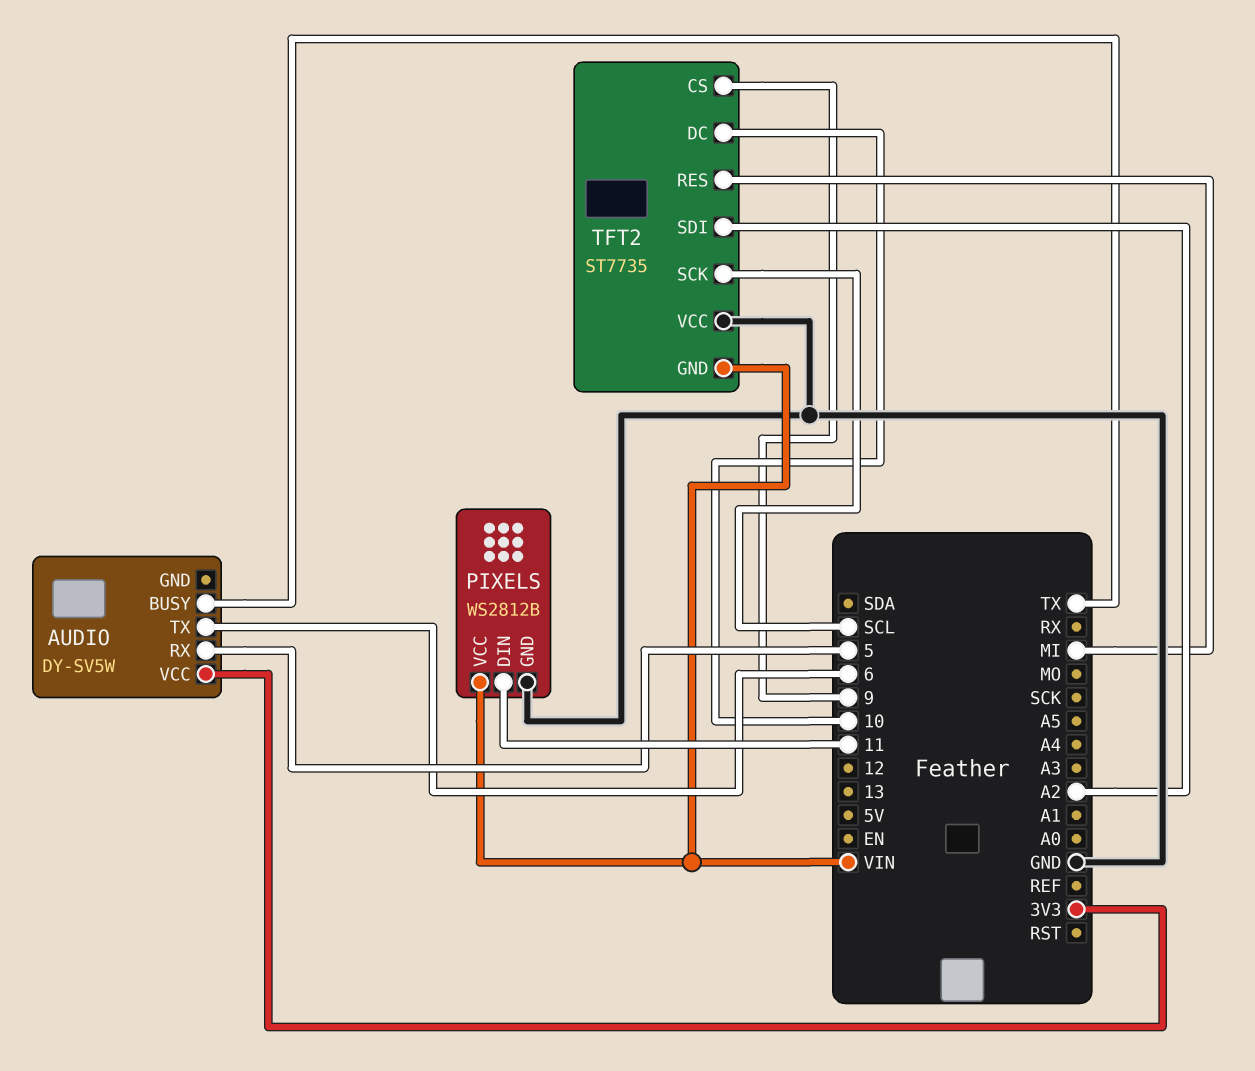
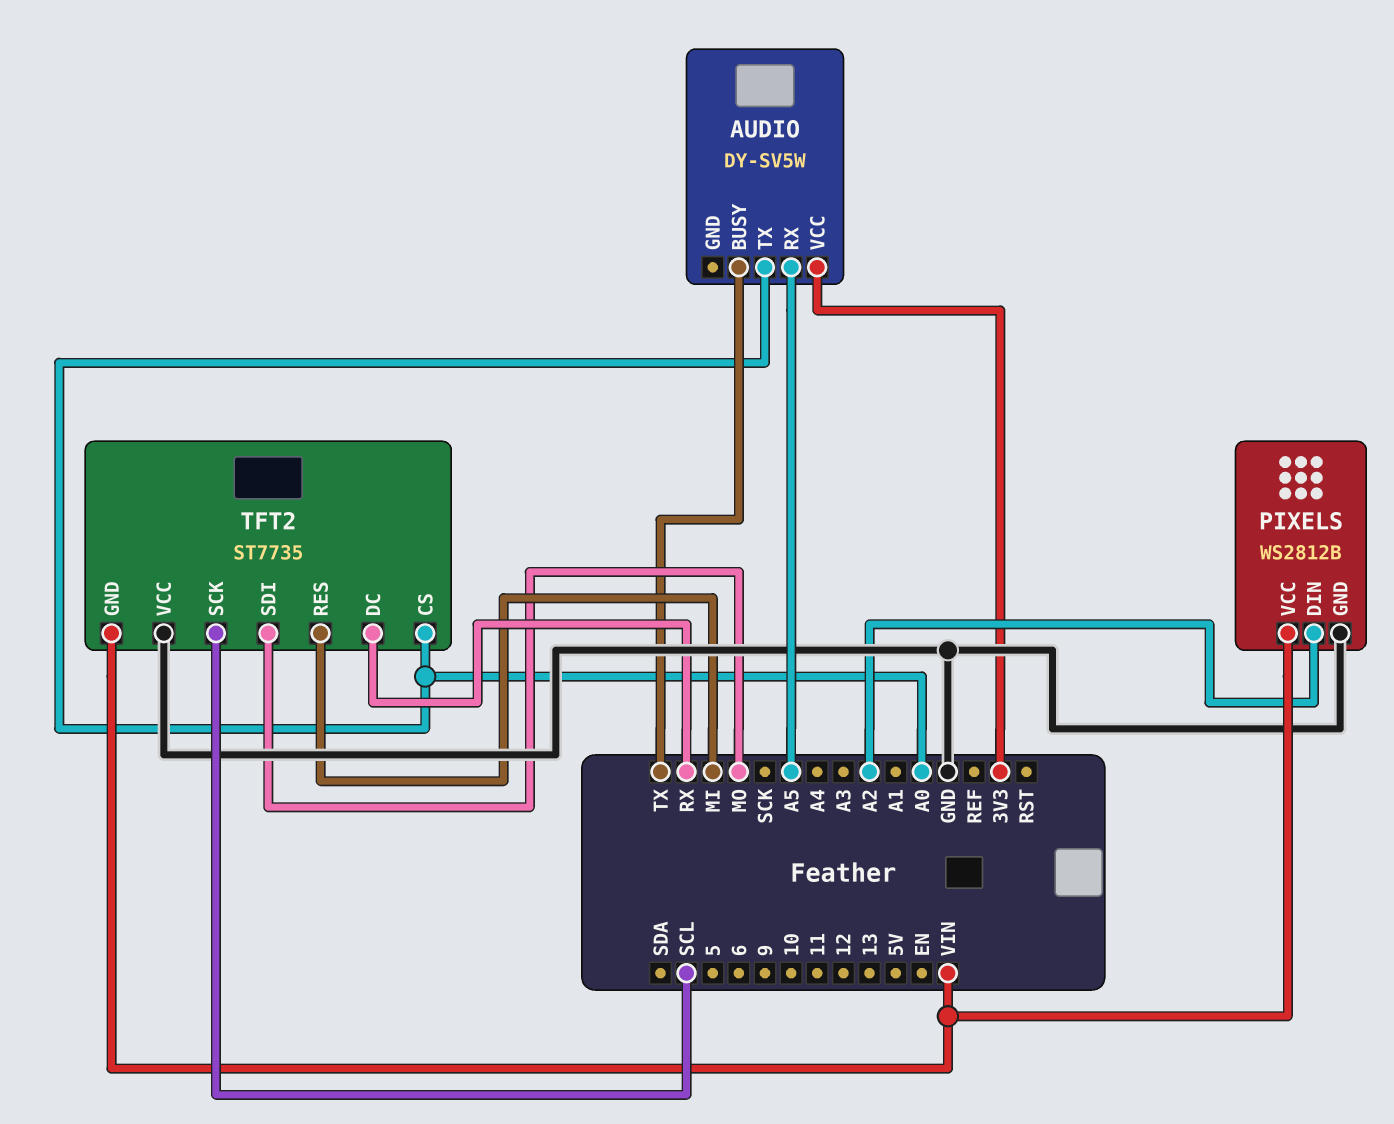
AUDIO pin RX: 5 -> A5
AUDIO pin TX: 6 -> A0
PIXELS pin DIN: 11 -> A2
TFT2 pin CS: 9 -> A0
TFT2 pin DC: 10 -> RX
TFT2 pin SDI: A2 -> MO

